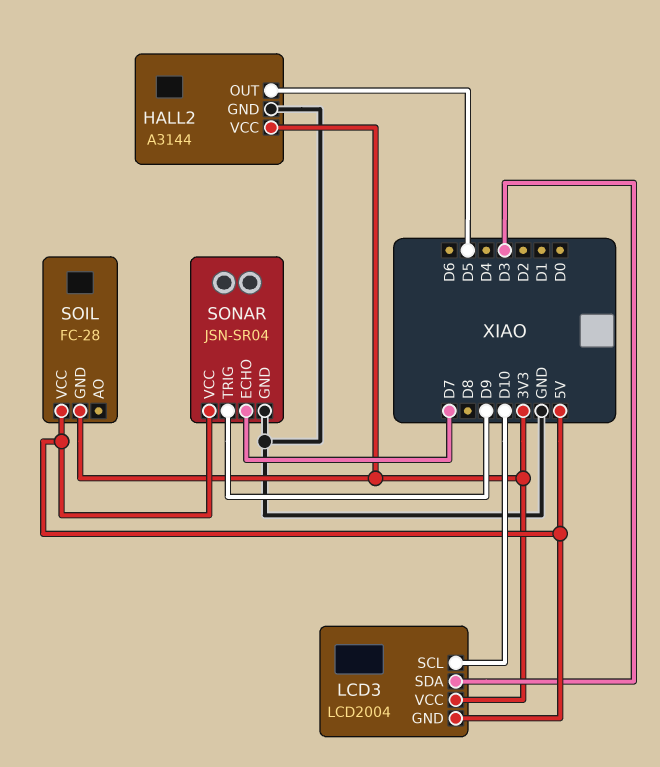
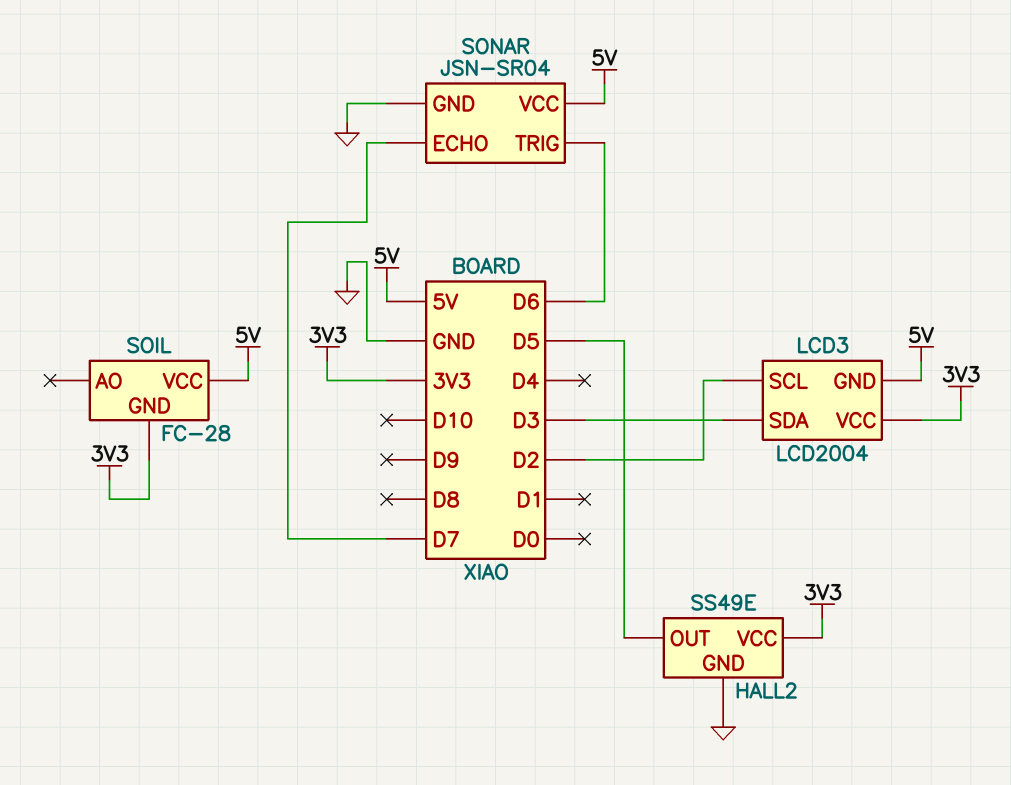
HALL2: A3144 -> SS49E
LCD3 pin SCL: D10 -> D2
SONAR pin TRIG: D9 -> D6

